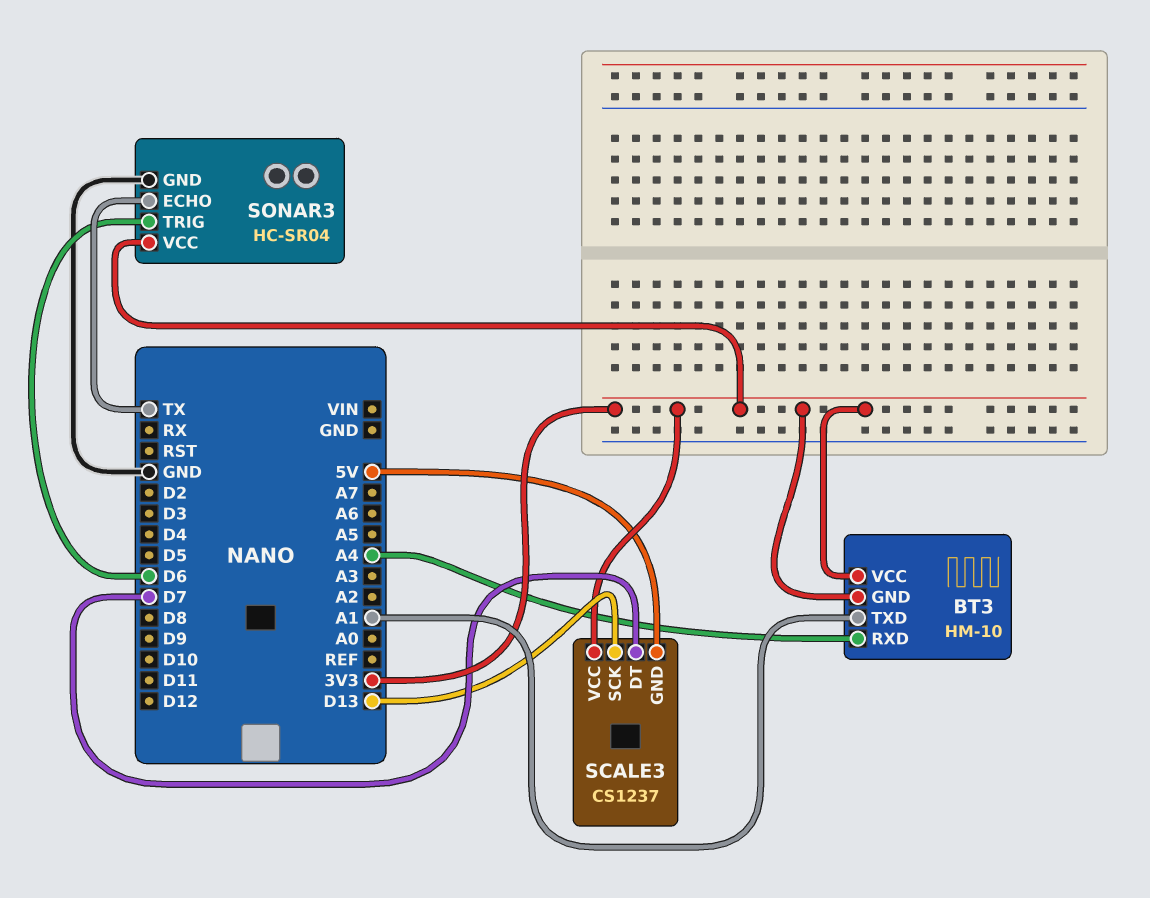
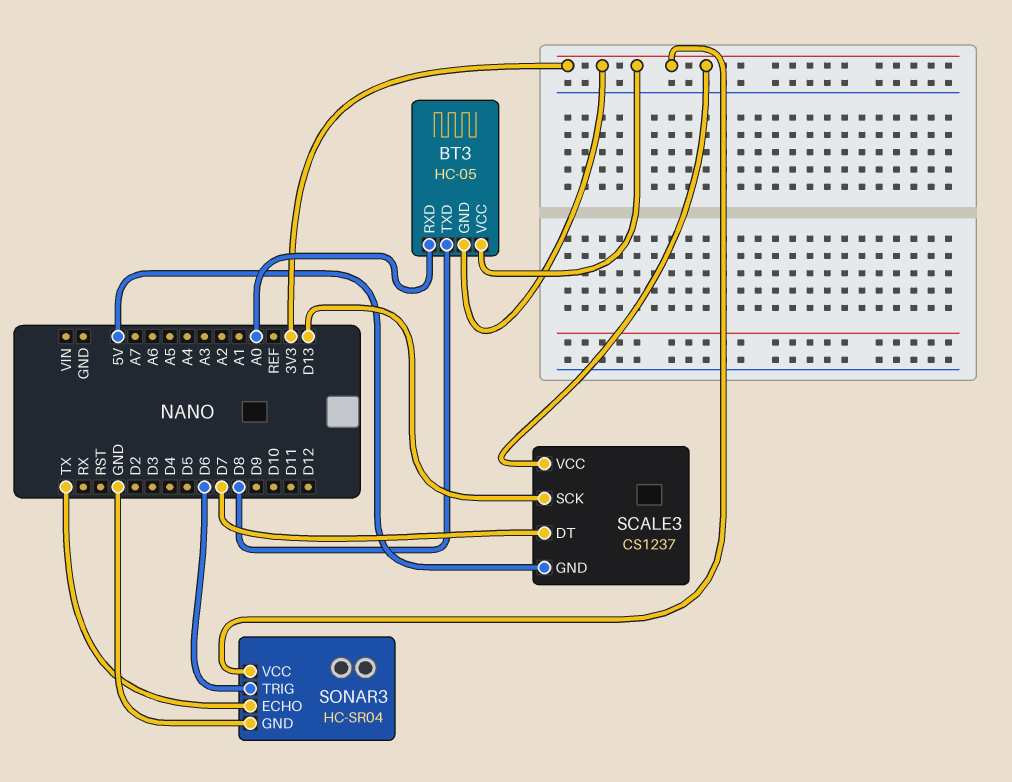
BT3: HM-10 -> HC-05
BT3 pin RXD: A4 -> A0
BT3 pin TXD: A1 -> D8

